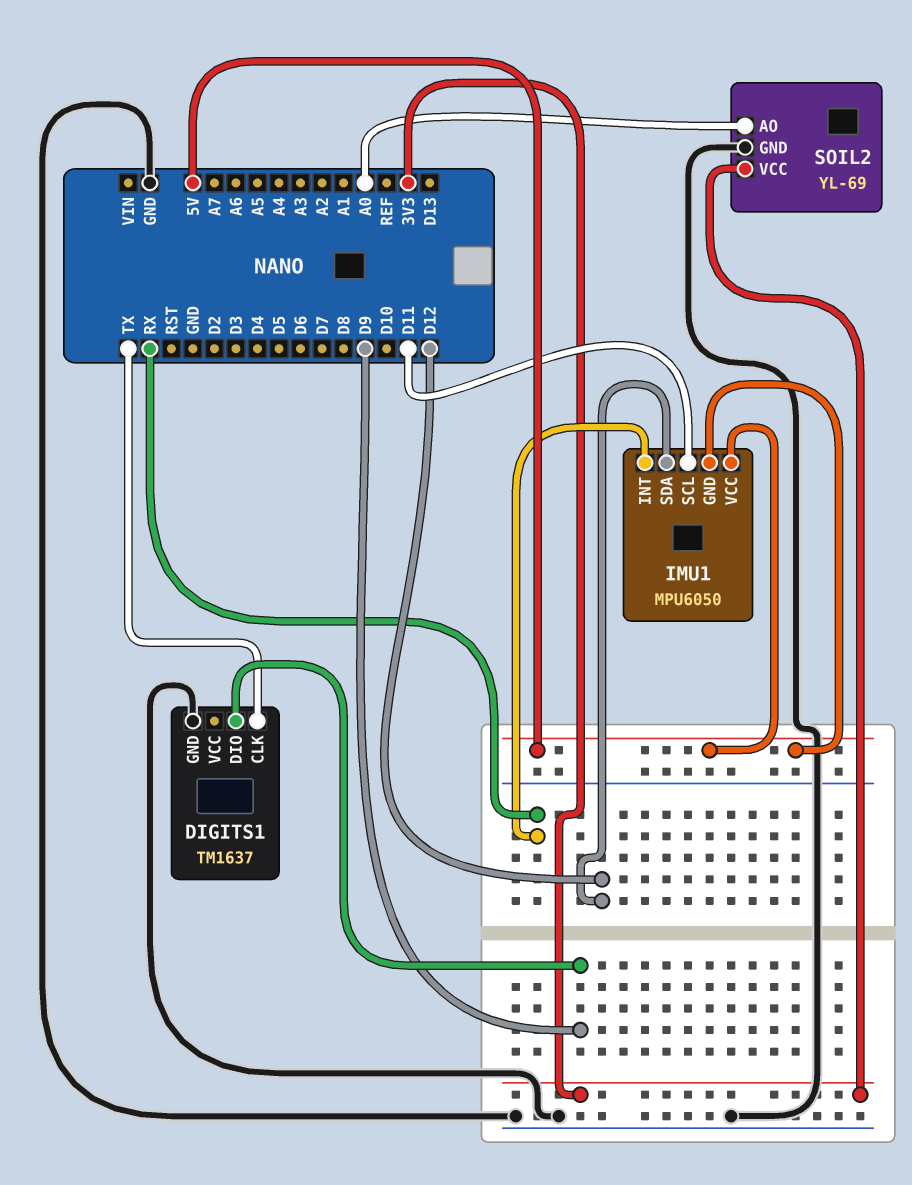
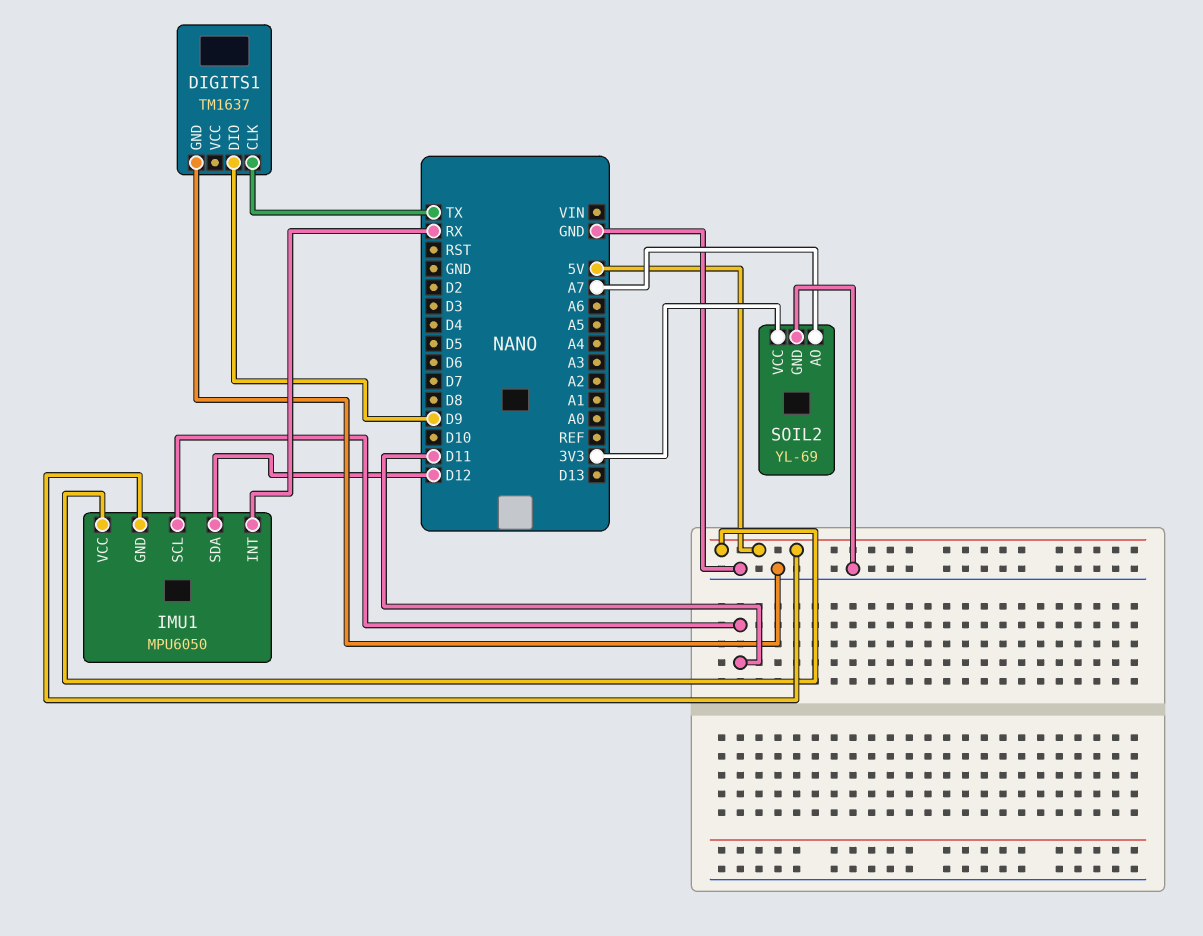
SOIL2 pin AO: A0 -> A7

